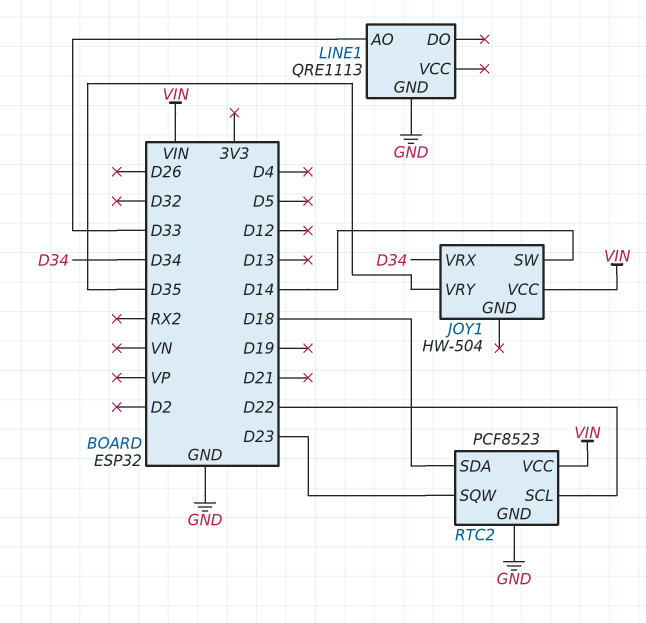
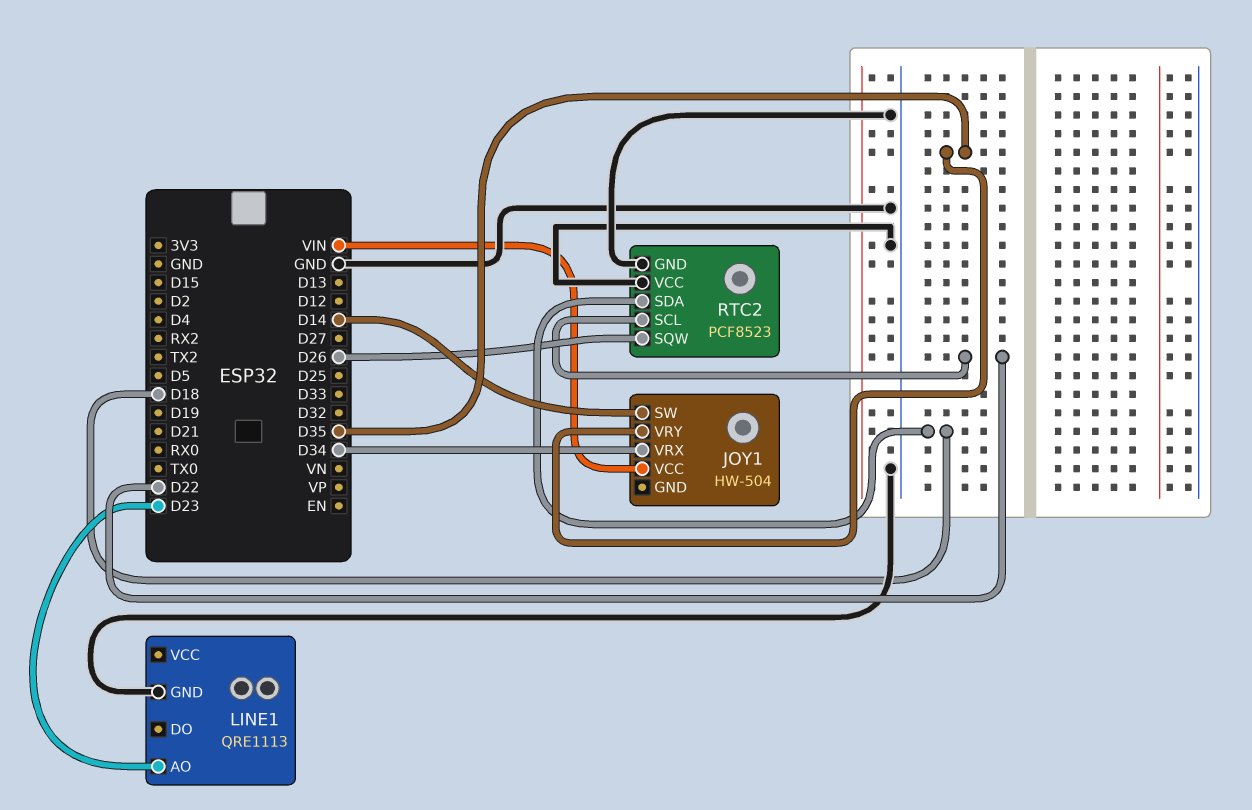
LINE1 pin AO: D33 -> D23
RTC2 pin SQW: D23 -> D26
RTC2 pin VCC: VIN -> GND

